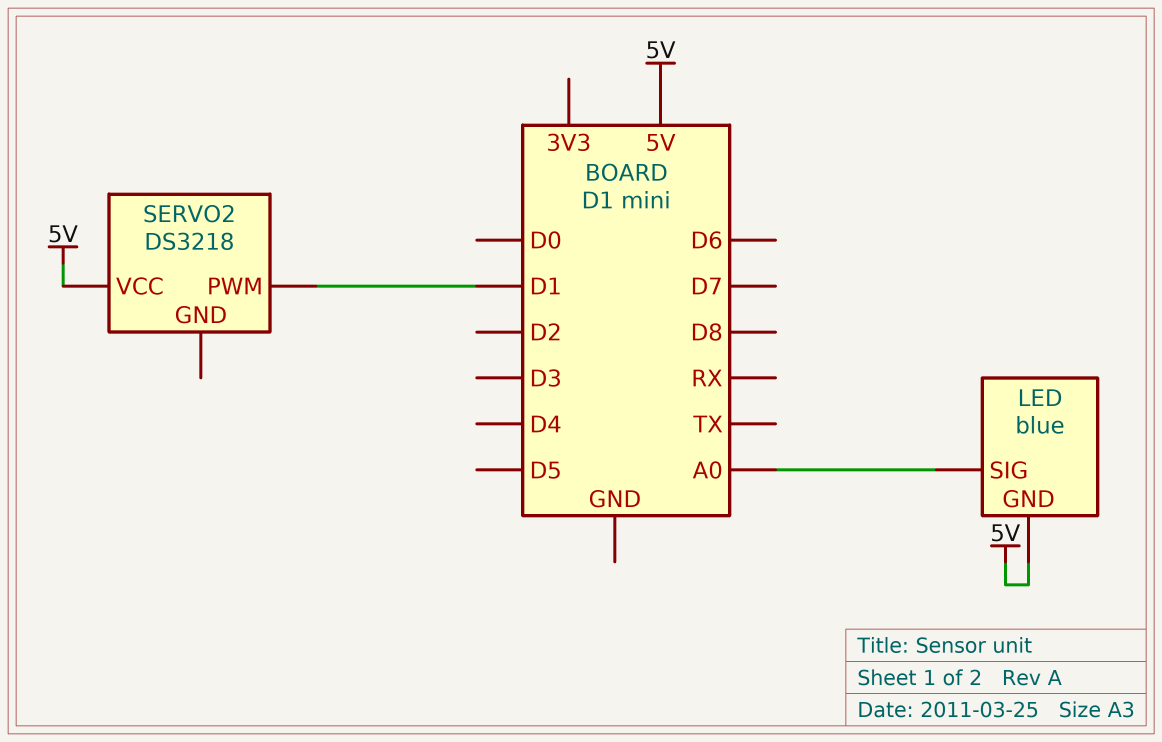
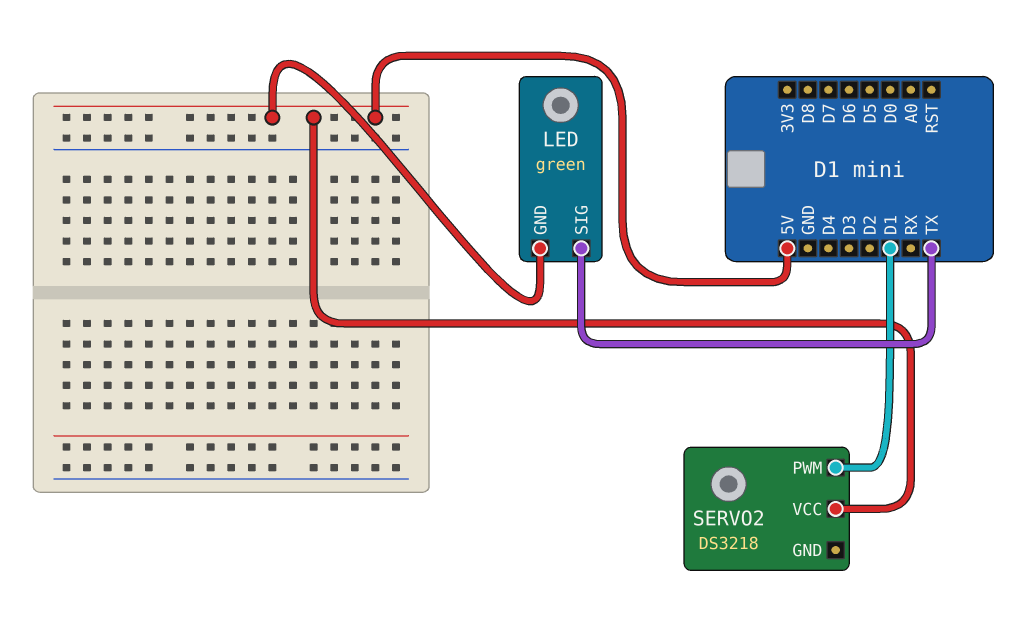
LED: blue -> green
LED pin SIG: A0 -> TX

